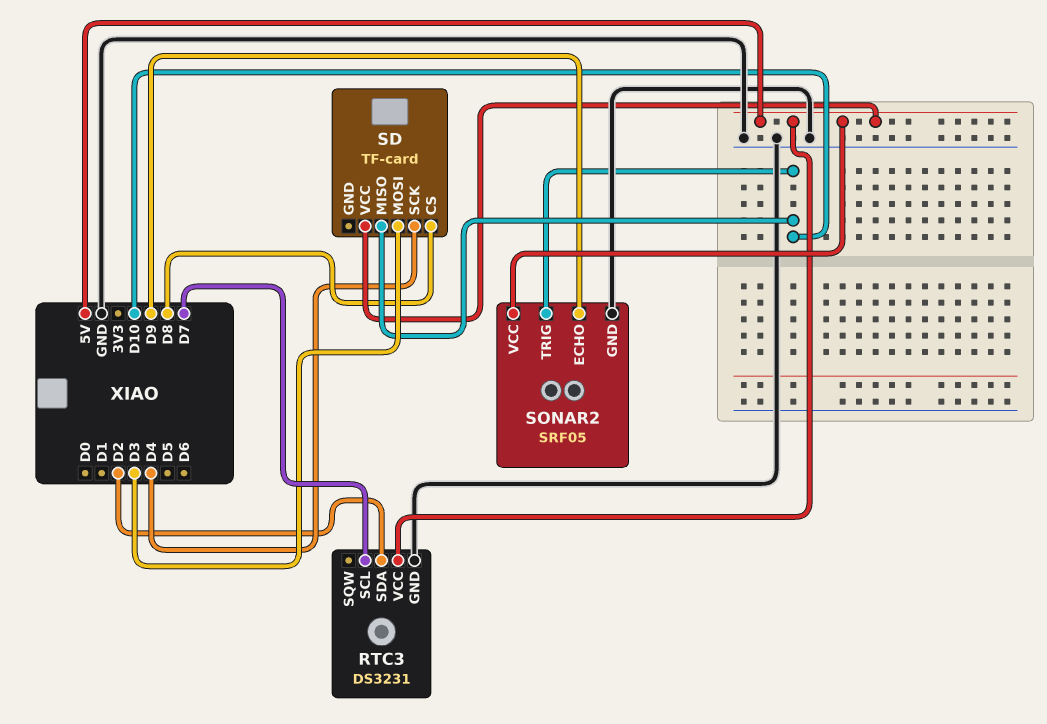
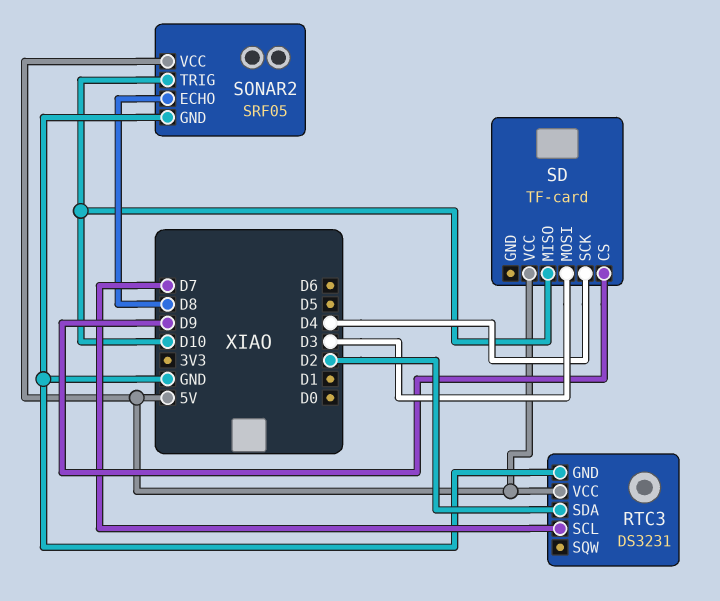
SD pin CS: D8 -> D9
SONAR2 pin ECHO: D9 -> D8

